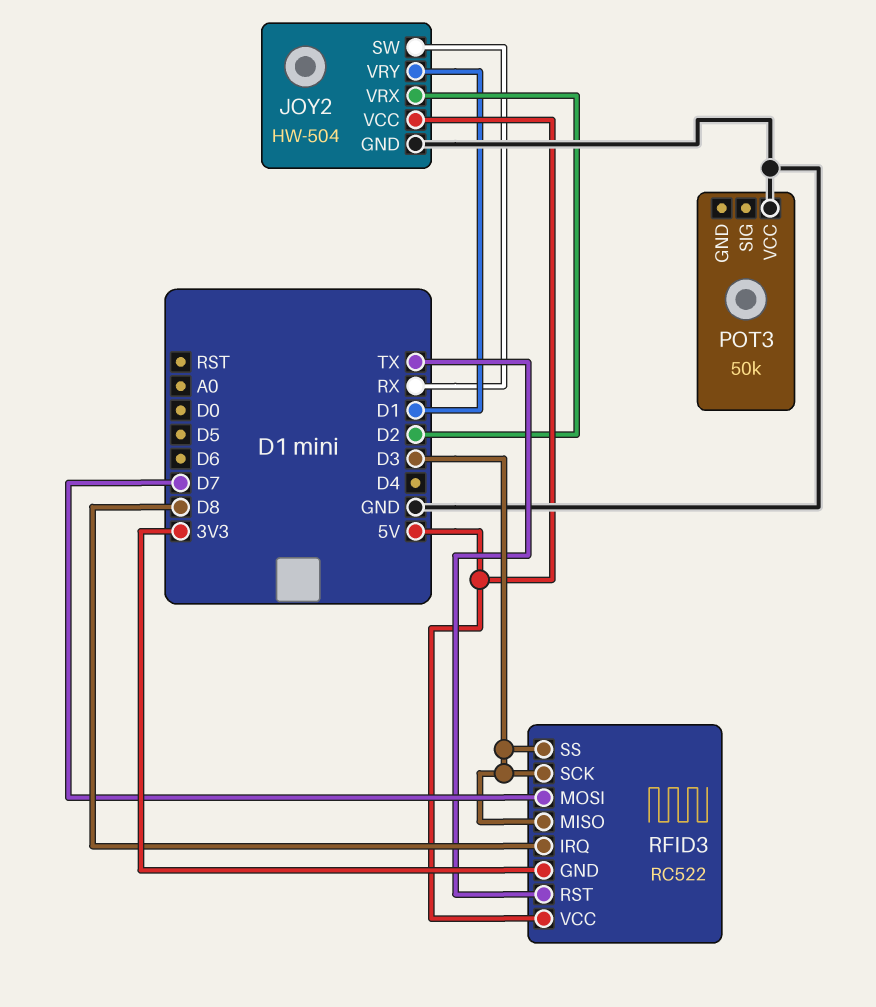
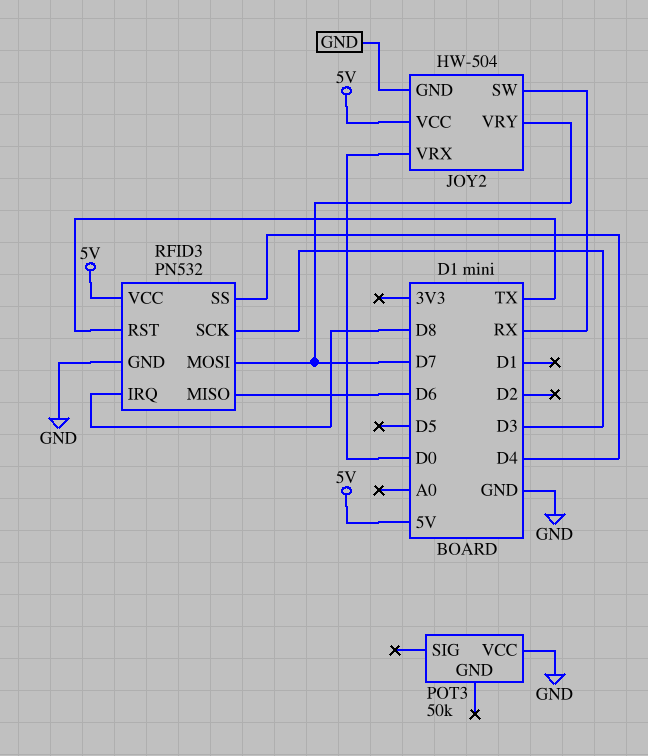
JOY2 pin VRX: D2 -> D0
JOY2 pin VRY: D1 -> D7
RFID3: RC522 -> PN532
RFID3 pin GND: 3V3 -> GND
RFID3 pin MISO: D3 -> D6
RFID3 pin SS: D3 -> D4

